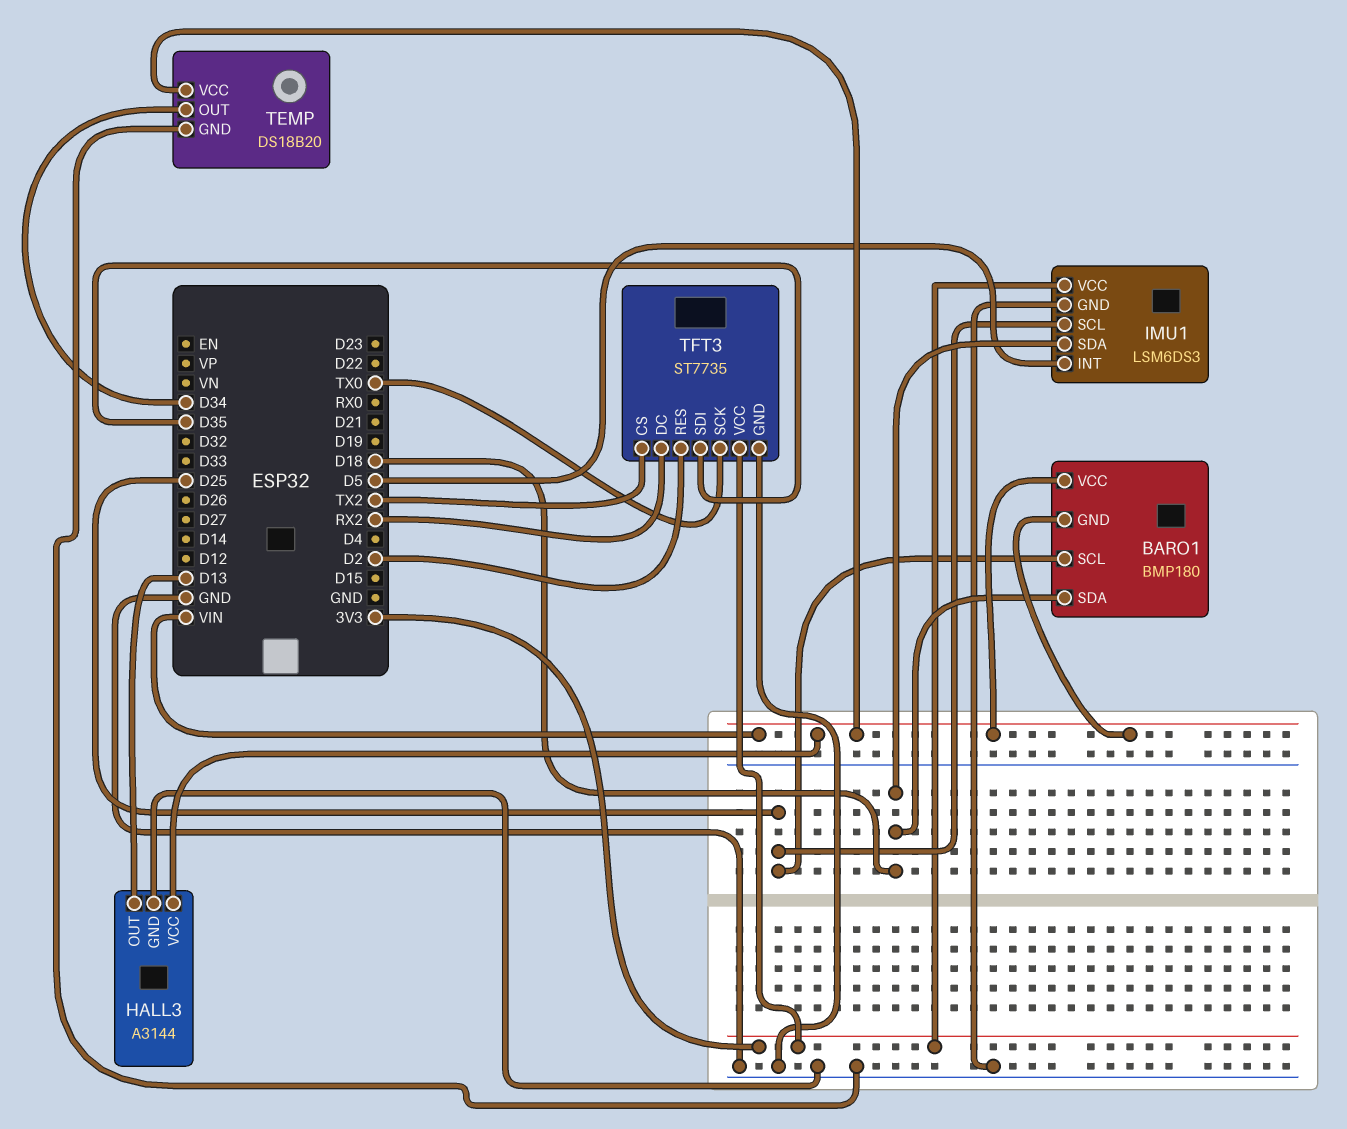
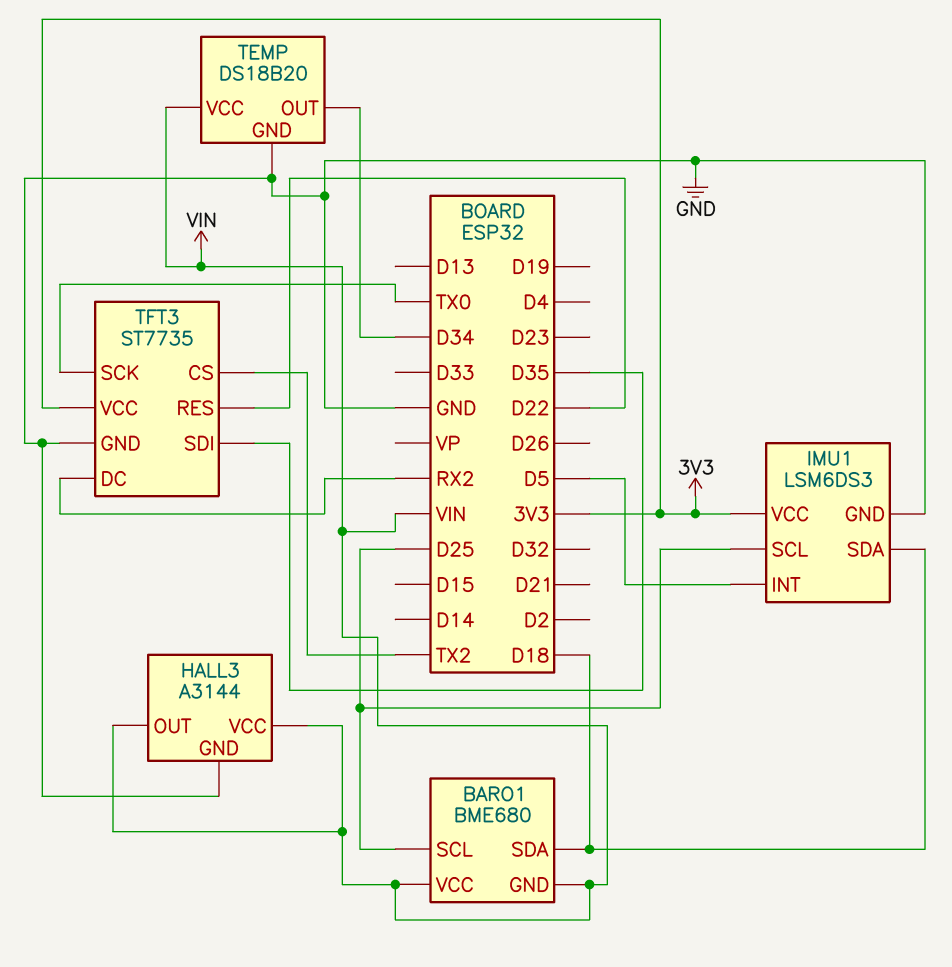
BARO1: BMP180 -> BME680
HALL3 pin OUT: D13 -> VIN
TFT3 pin RES: D2 -> D22

